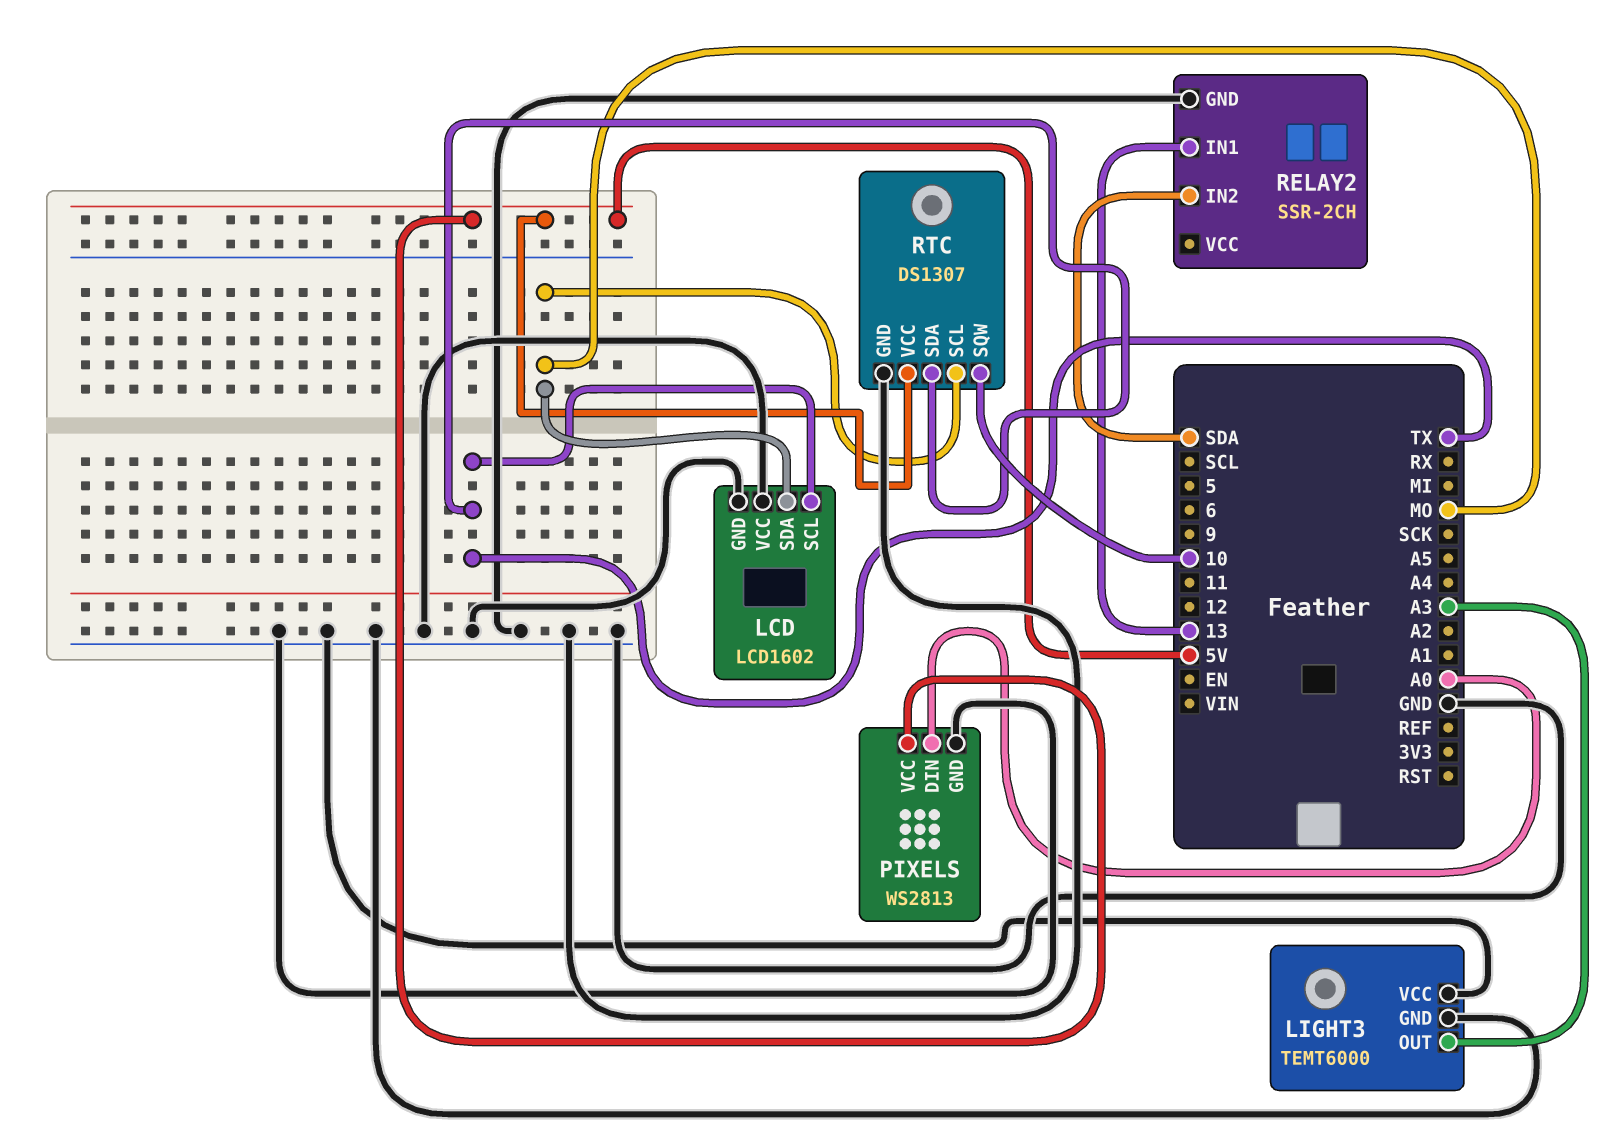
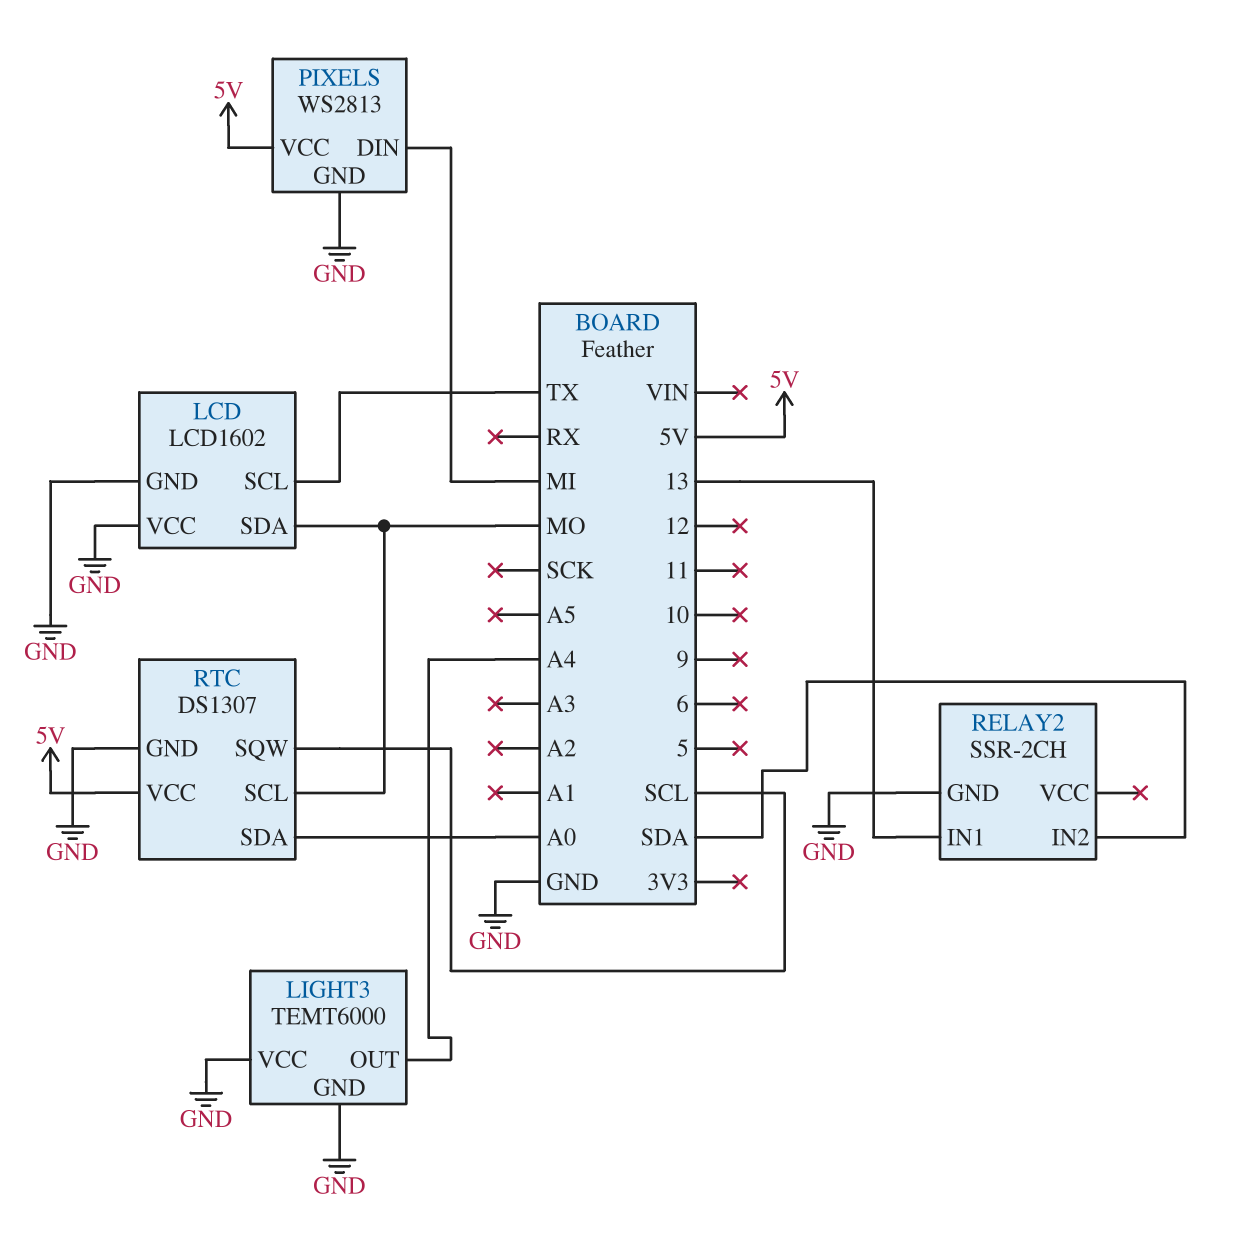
LIGHT3 pin OUT: A3 -> A4
PIXELS pin DIN: A0 -> MI
RTC pin SDA: TX -> A0
RTC pin SQW: 10 -> SCL

